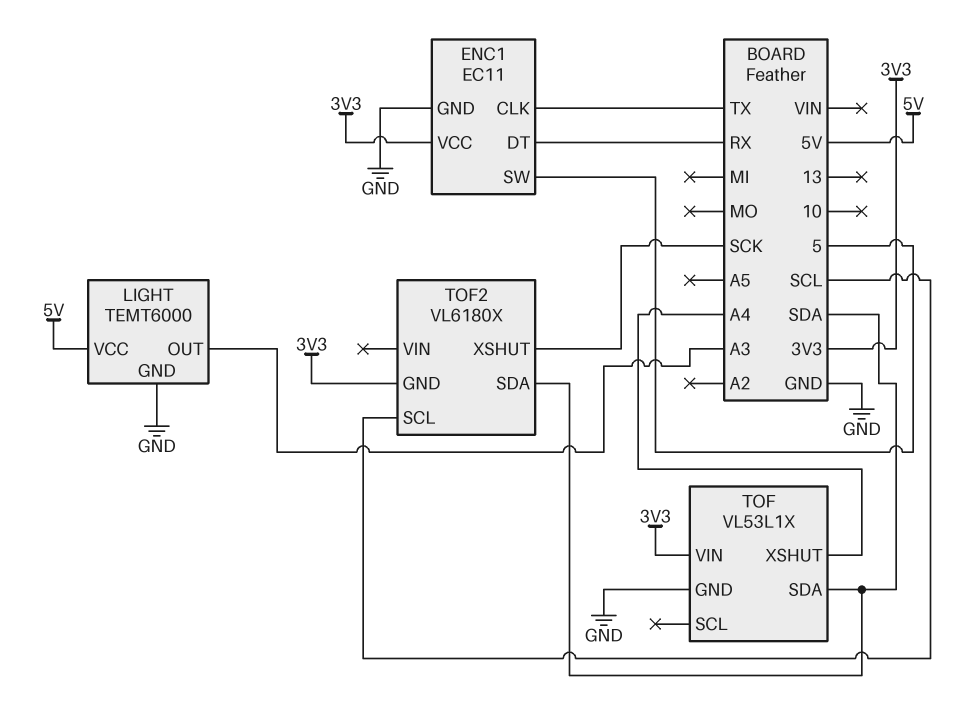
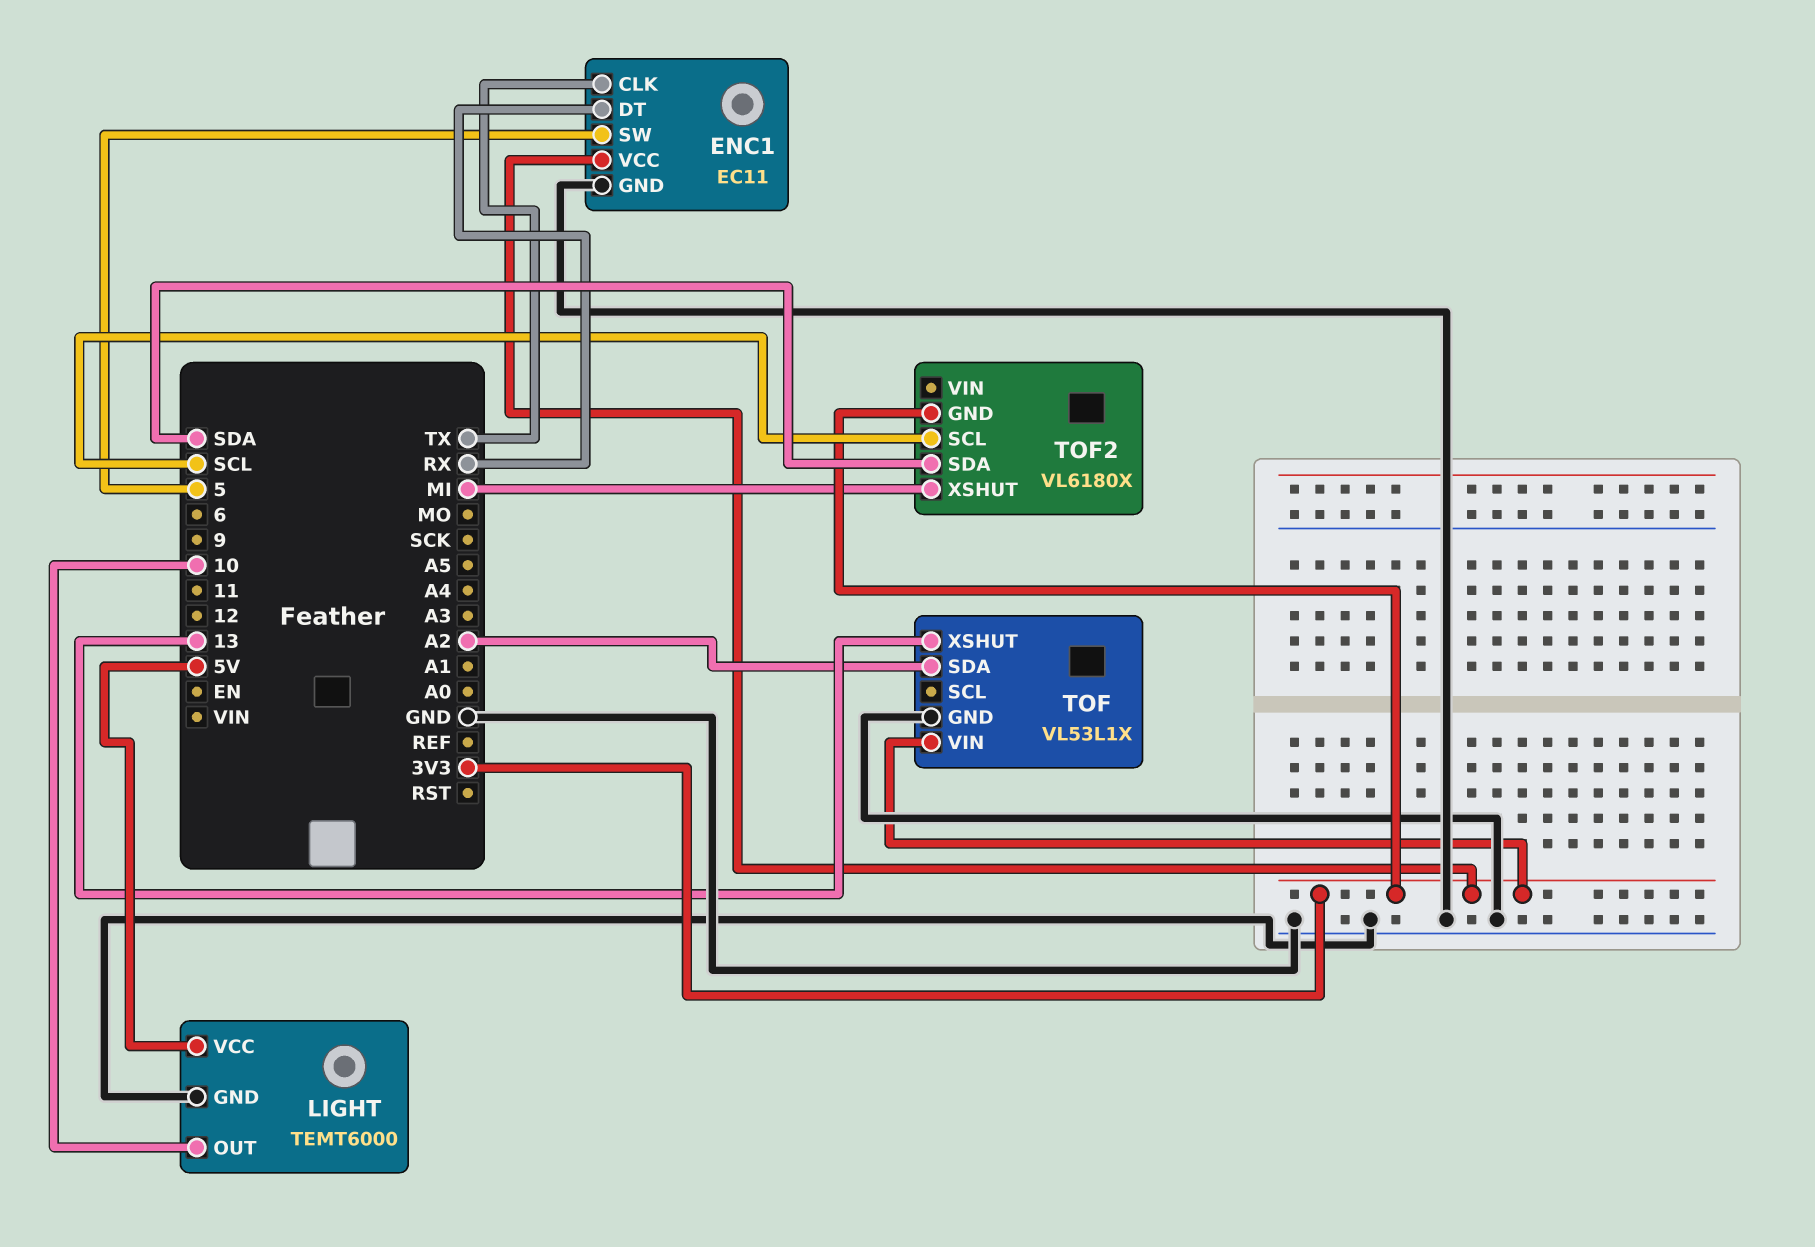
LIGHT pin OUT: A3 -> 10
TOF pin SDA: SDA -> A2
TOF pin XSHUT: A4 -> 13
TOF2 pin XSHUT: SCK -> MI

